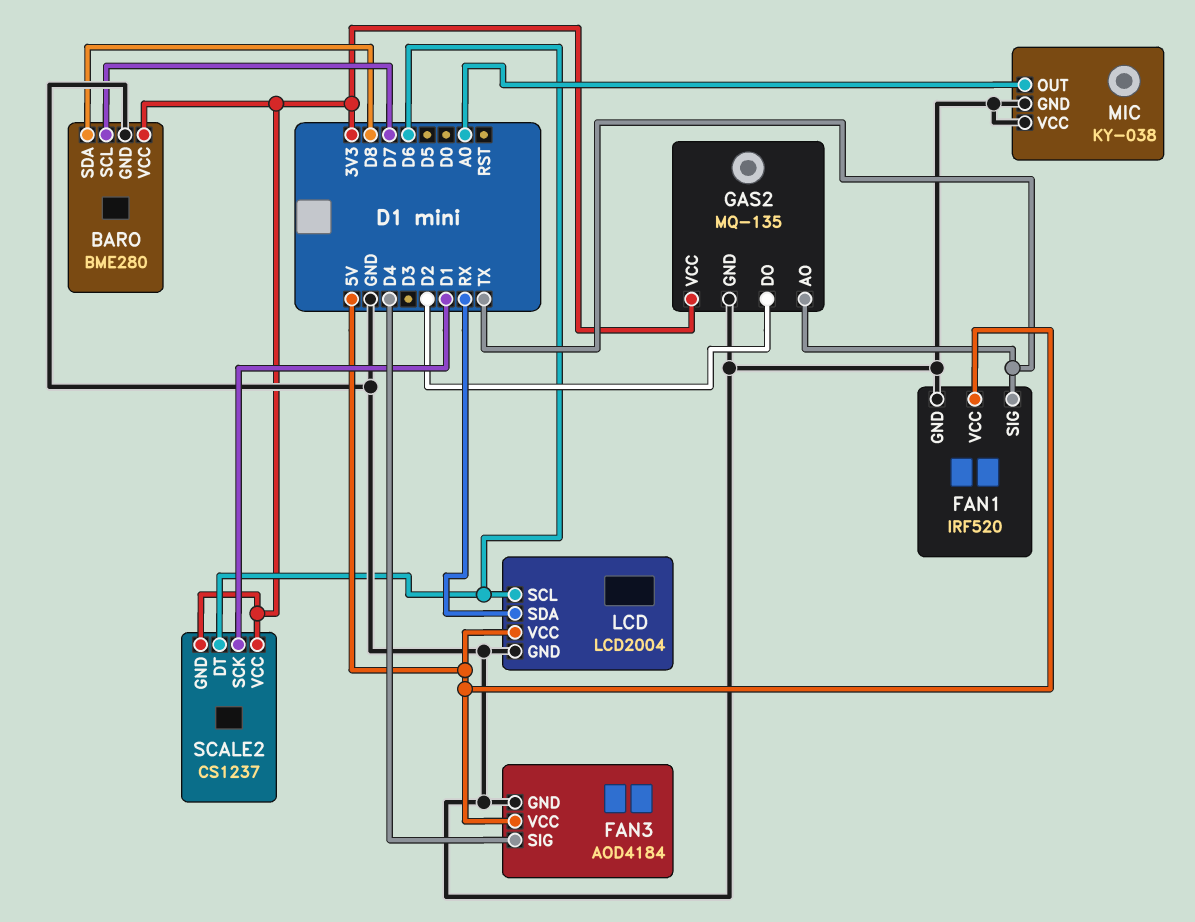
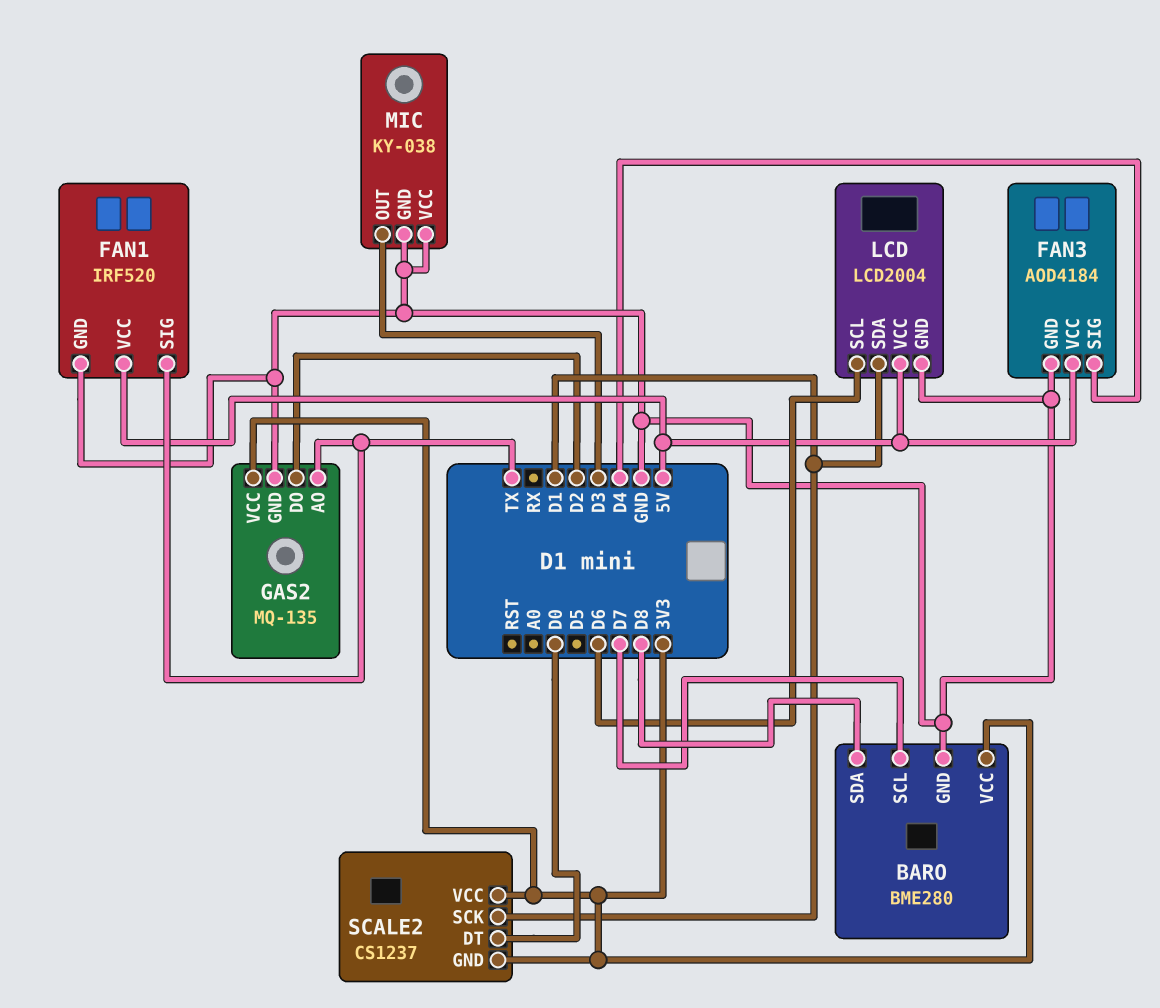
LCD pin SDA: RX -> D1
MIC pin OUT: A0 -> D3
SCALE2 pin DT: D6 -> D0

